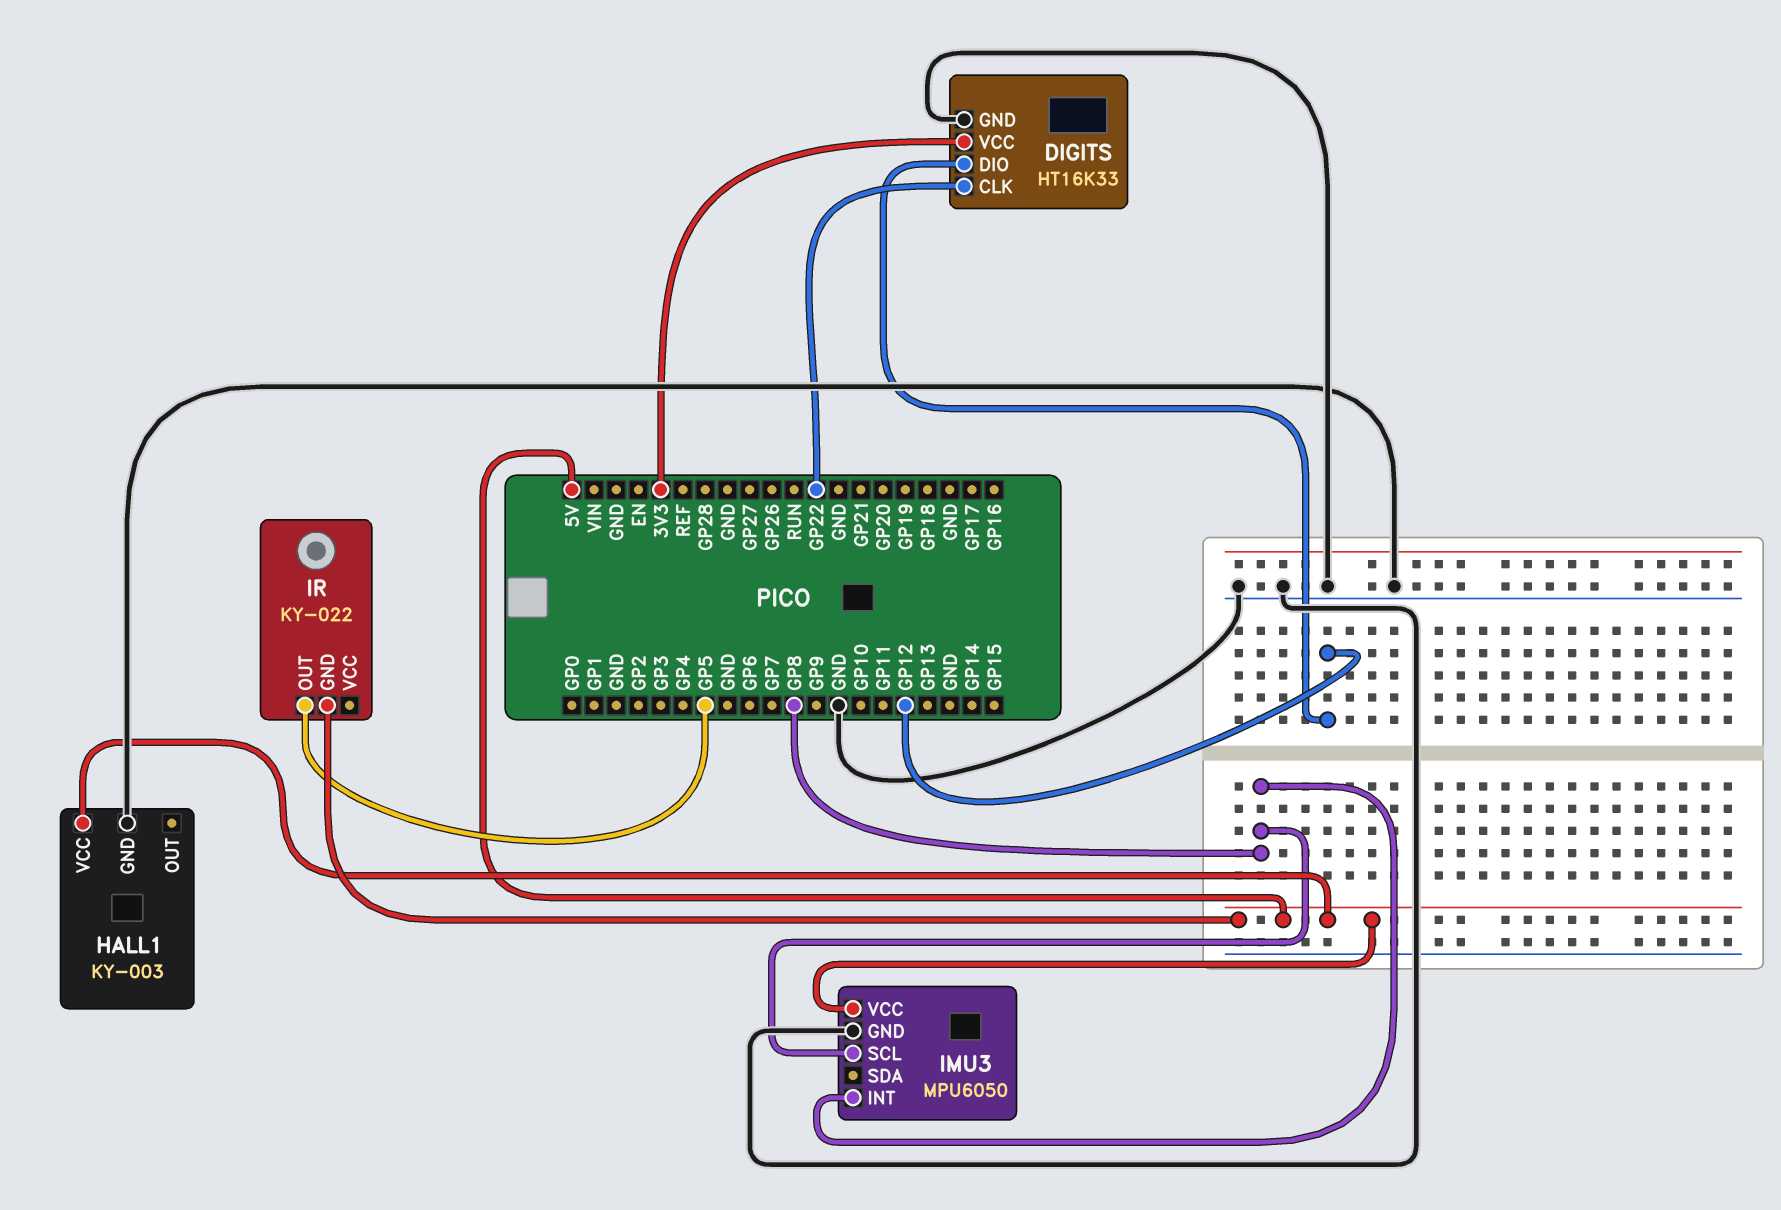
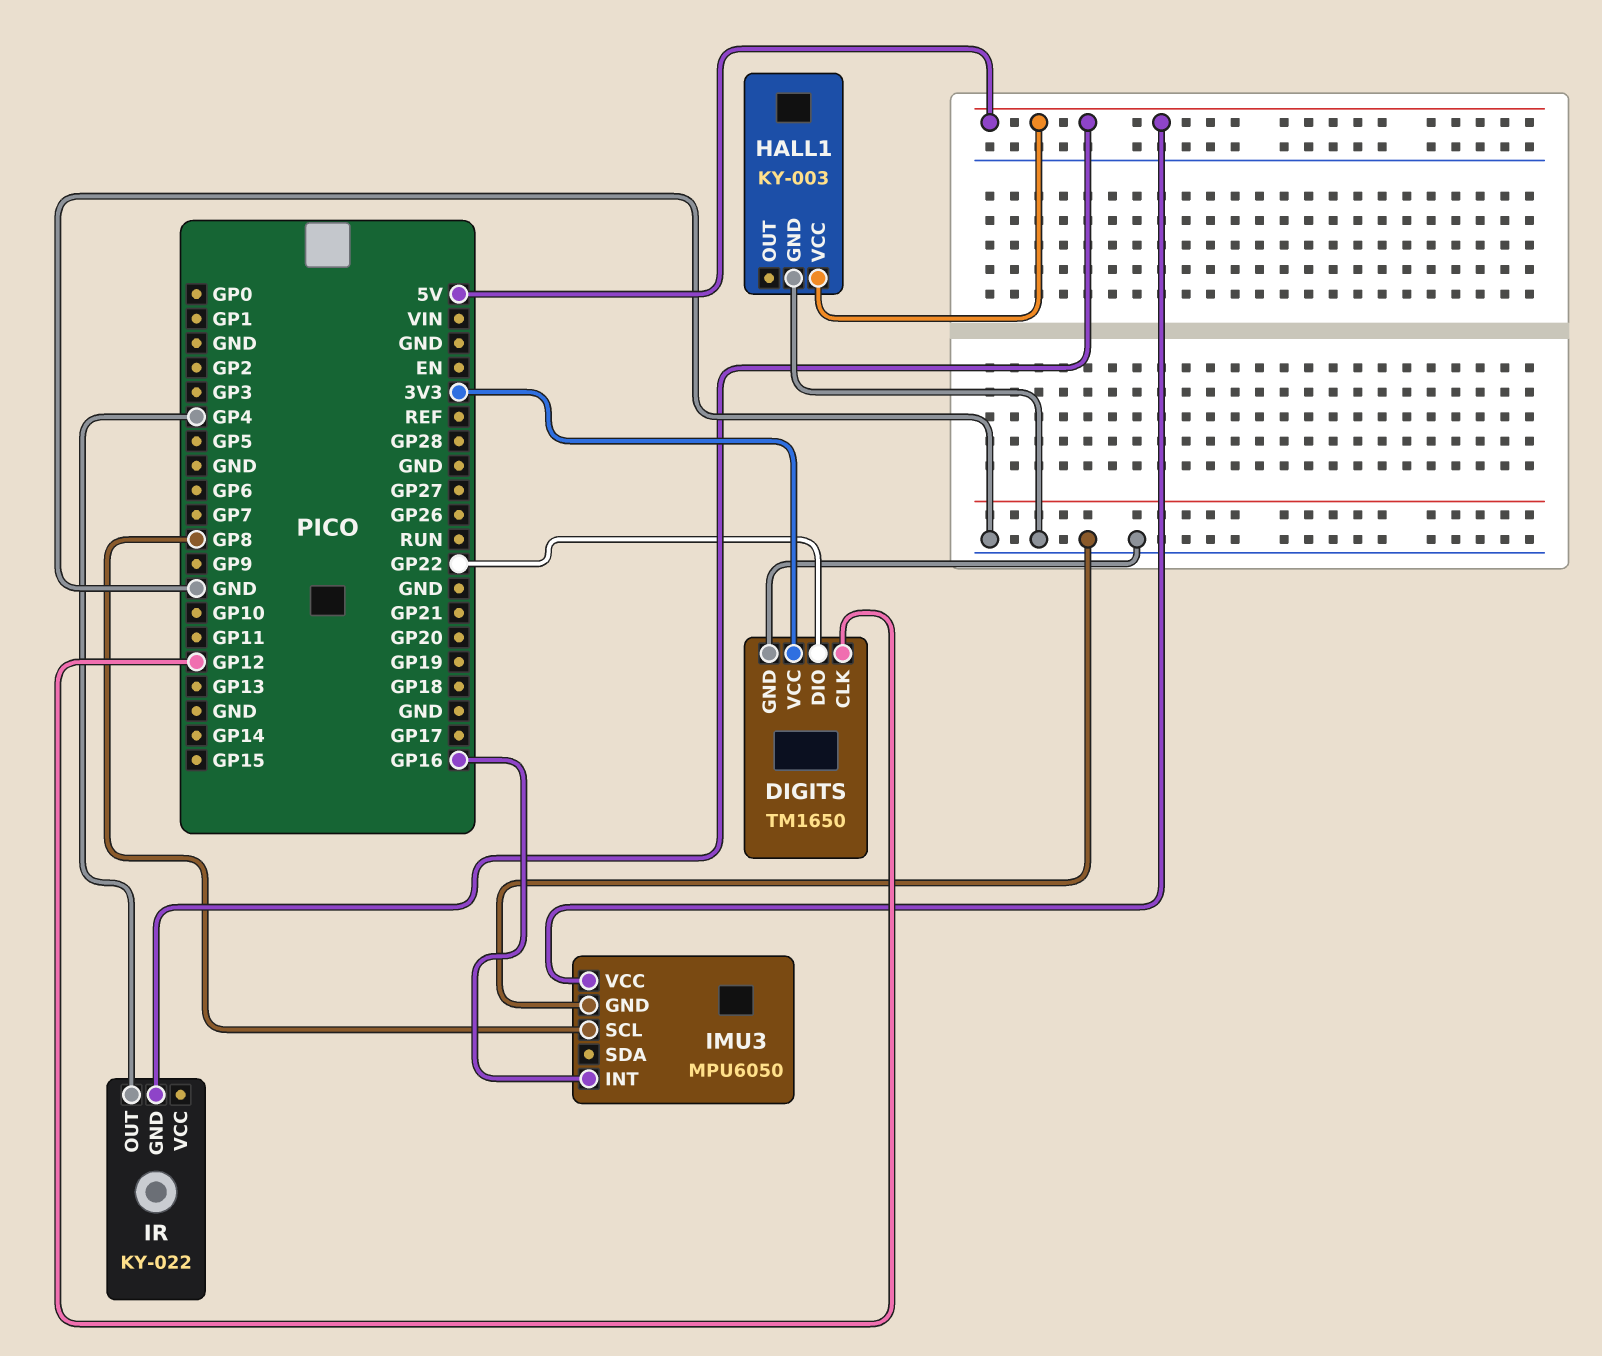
DIGITS: HT16K33 -> TM1650
DIGITS pin CLK: GP22 -> GP12
DIGITS pin DIO: GP12 -> GP22
IMU3 pin INT: GP8 -> GP16
IR pin OUT: GP5 -> GP4

